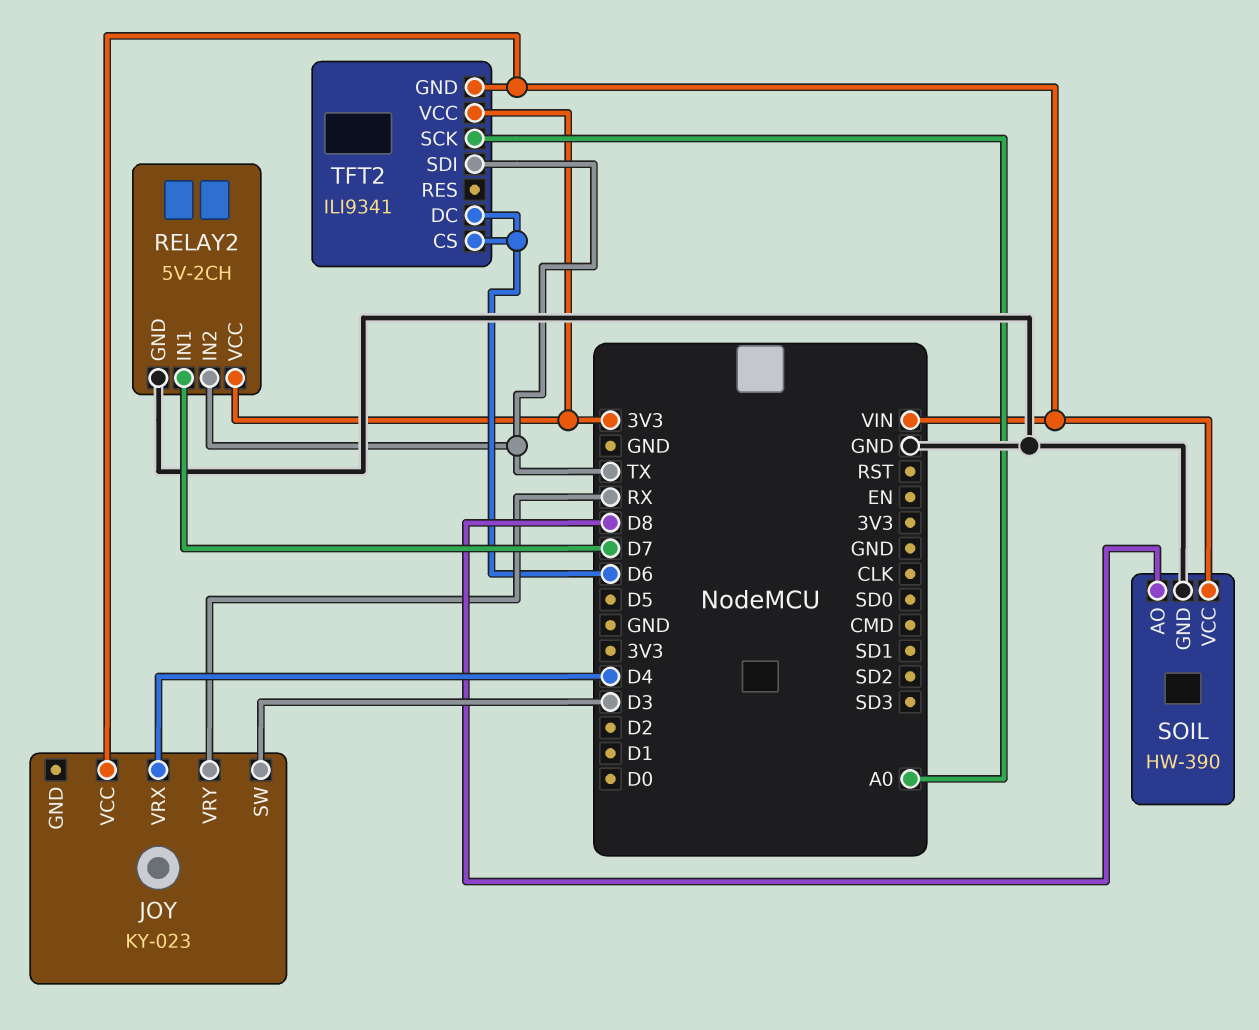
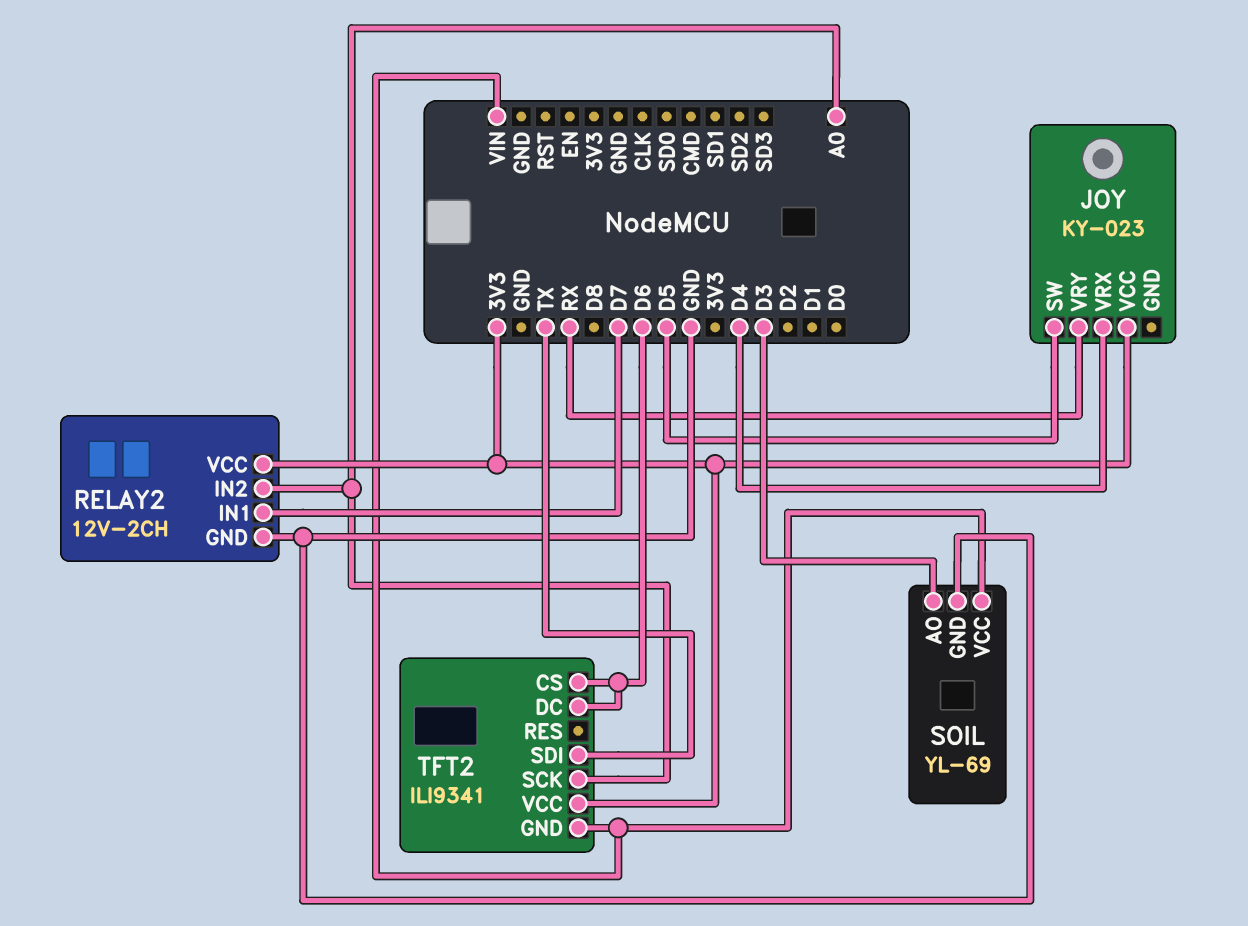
JOY pin SW: D3 -> D5
JOY pin VCC: VIN -> 3V3
RELAY2: 5V-2CH -> 12V-2CH
RELAY2 pin IN2: TX -> A0
SOIL: HW-390 -> YL-69
SOIL pin AO: D8 -> D3

